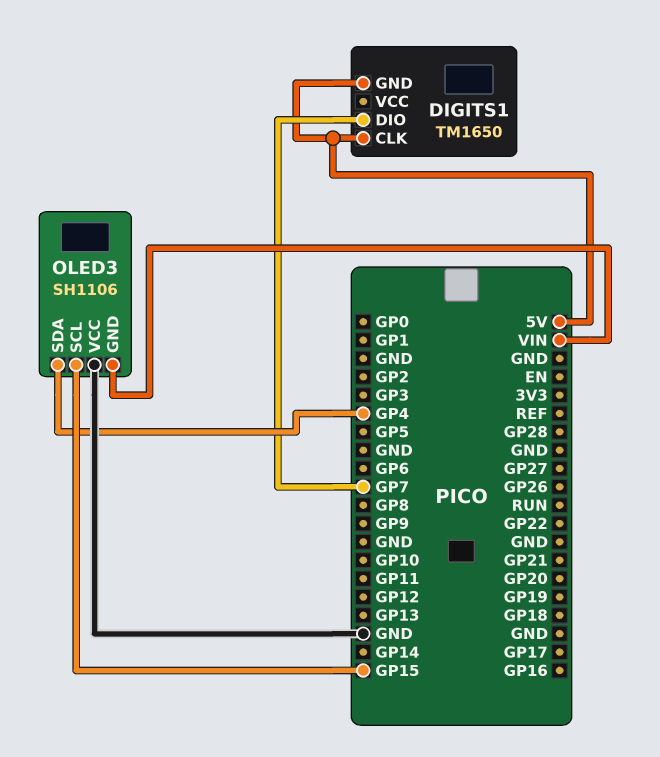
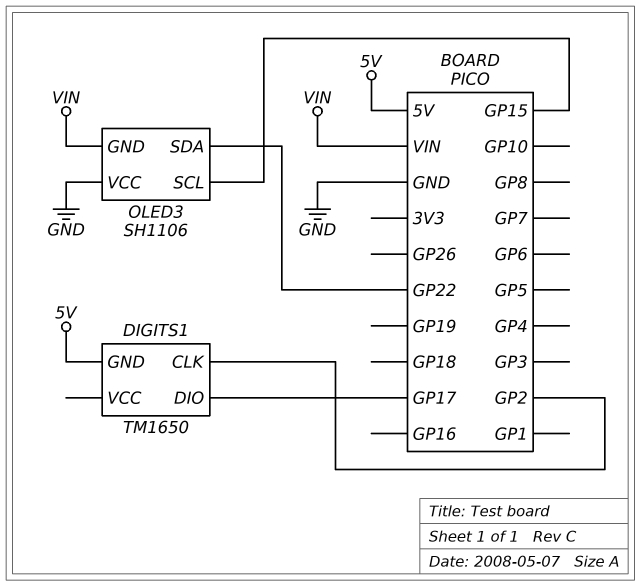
DIGITS1 pin CLK: 5V -> GP2
DIGITS1 pin DIO: GP7 -> GP17
OLED3 pin SDA: GP4 -> GP22

